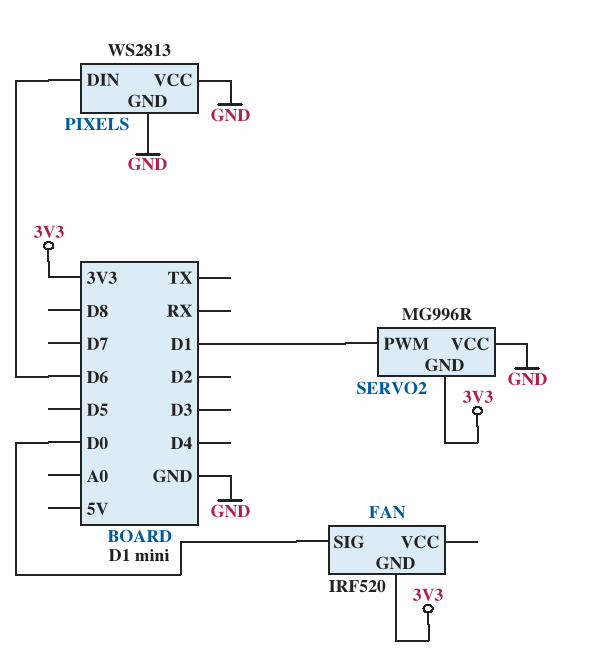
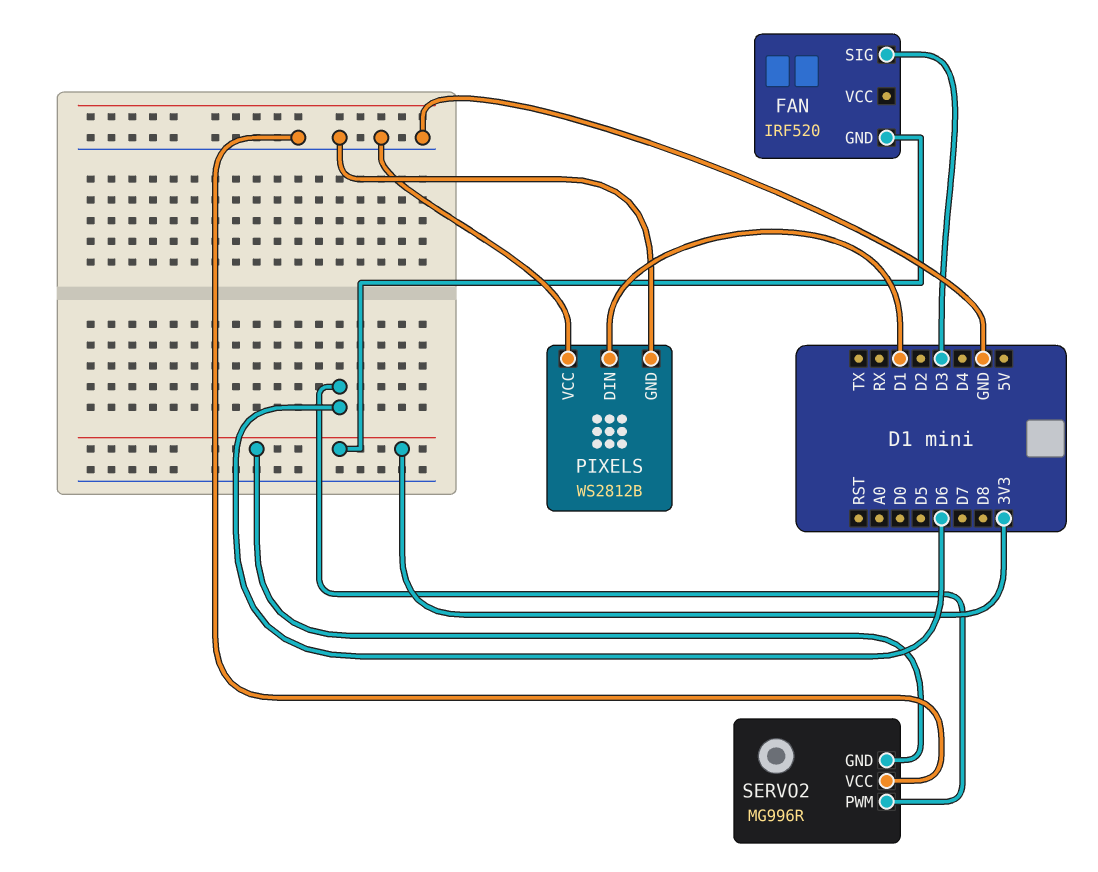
FAN pin SIG: D0 -> D3
PIXELS: WS2813 -> WS2812B
PIXELS pin DIN: D6 -> D1
SERVO2 pin PWM: D1 -> D6

